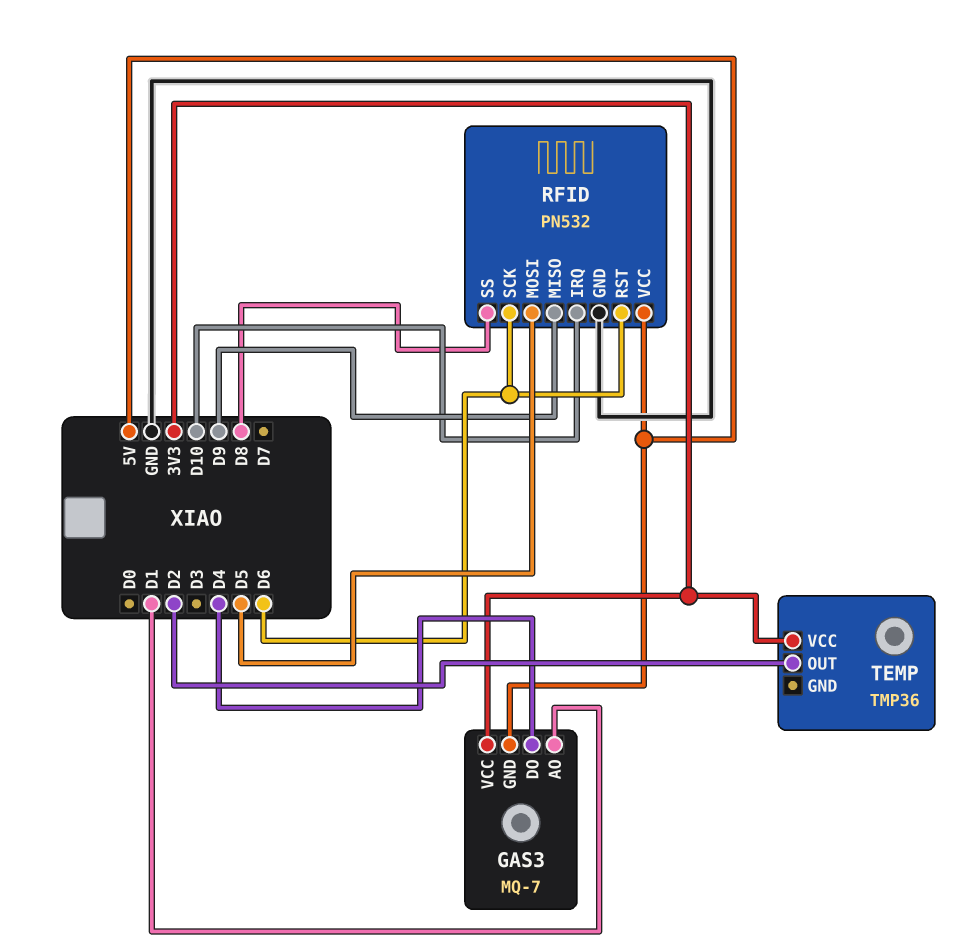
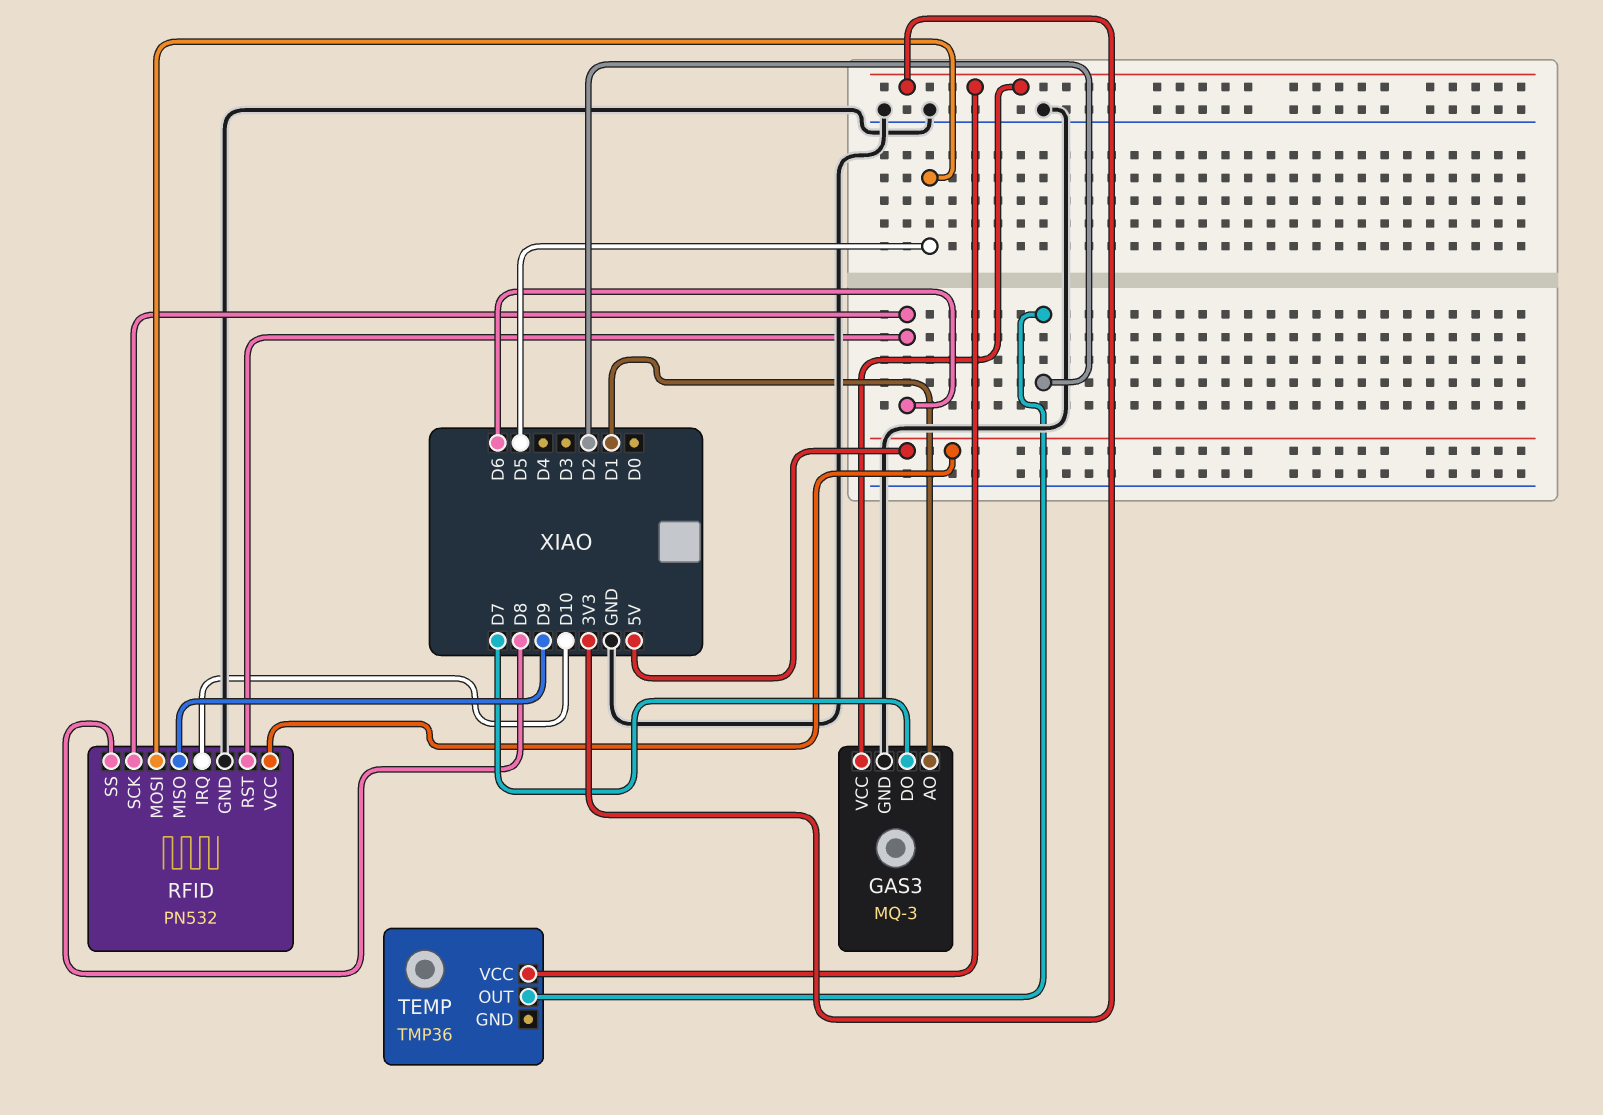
GAS3: MQ-7 -> MQ-3
GAS3 pin DO: D4 -> D7
GAS3 pin GND: 5V -> GND

